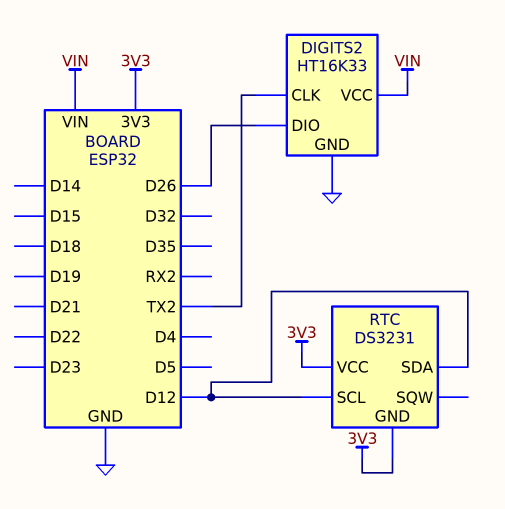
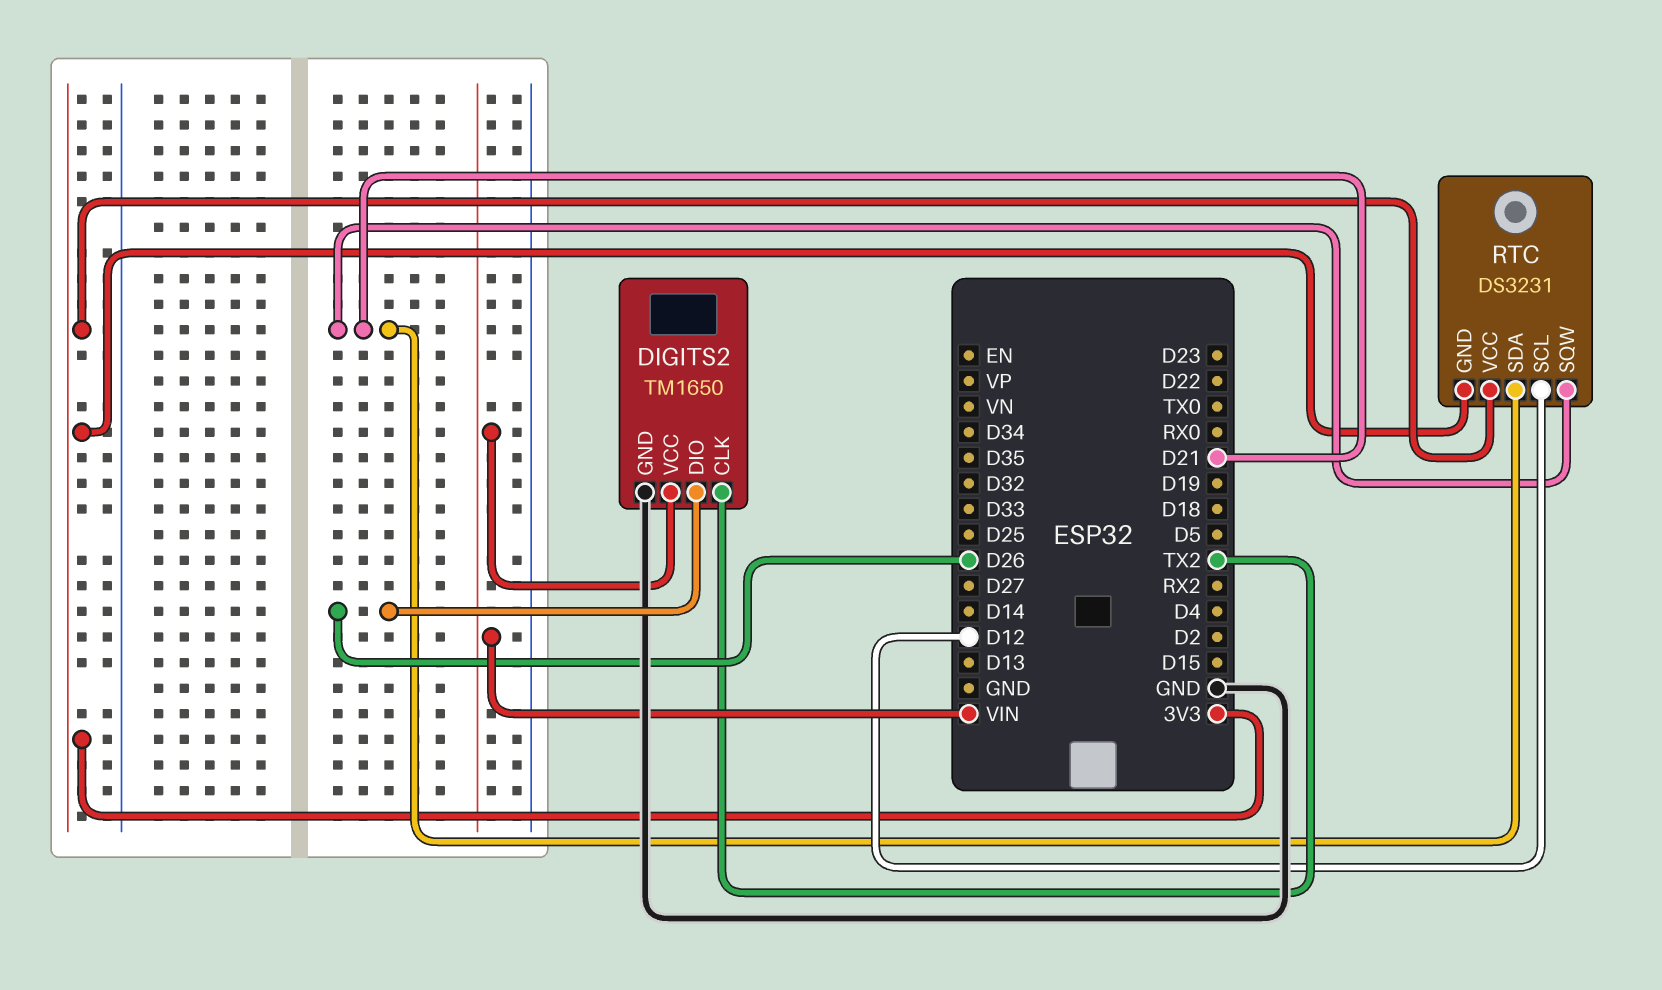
DIGITS2: HT16K33 -> TM1650
RTC pin SDA: D12 -> D21
RTC pin SQW: none -> D21

